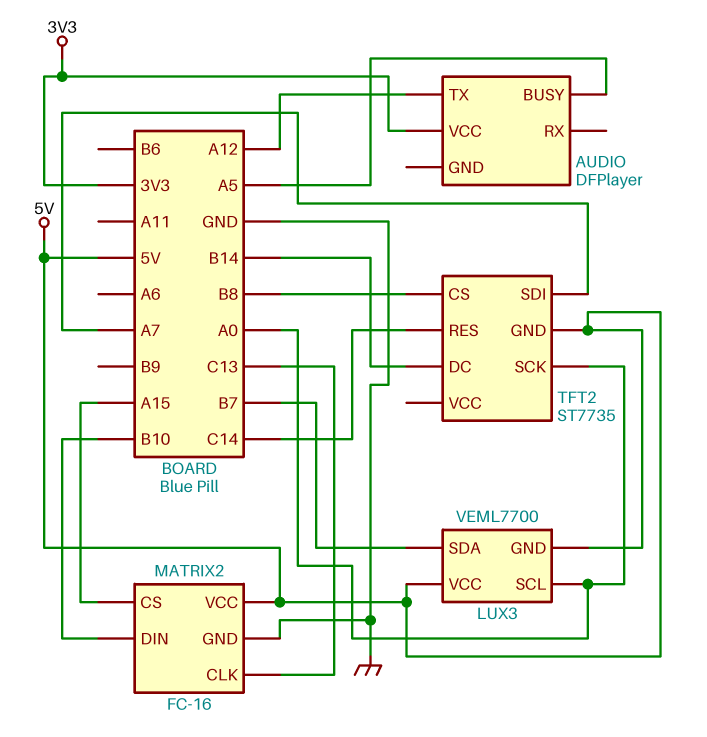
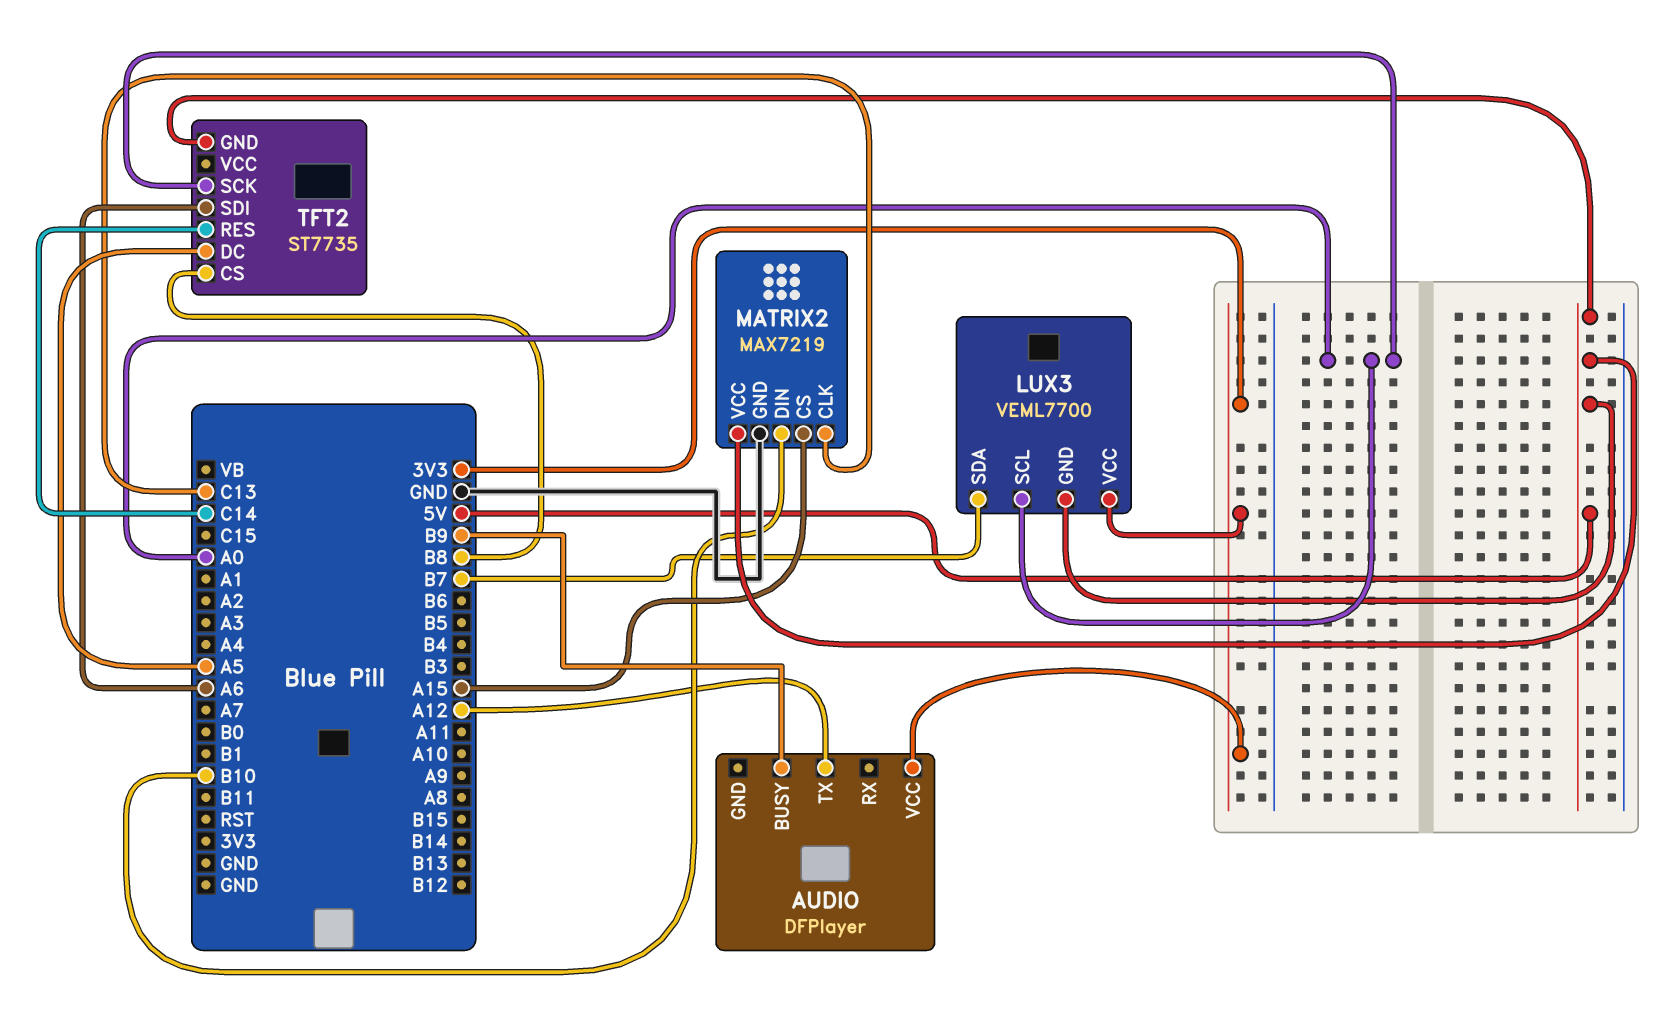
AUDIO pin BUSY: A5 -> B9
LUX3 pin VCC: 5V -> 3V3
MATRIX2: FC-16 -> MAX7219
TFT2 pin DC: B14 -> A5
TFT2 pin SDI: A7 -> A6

